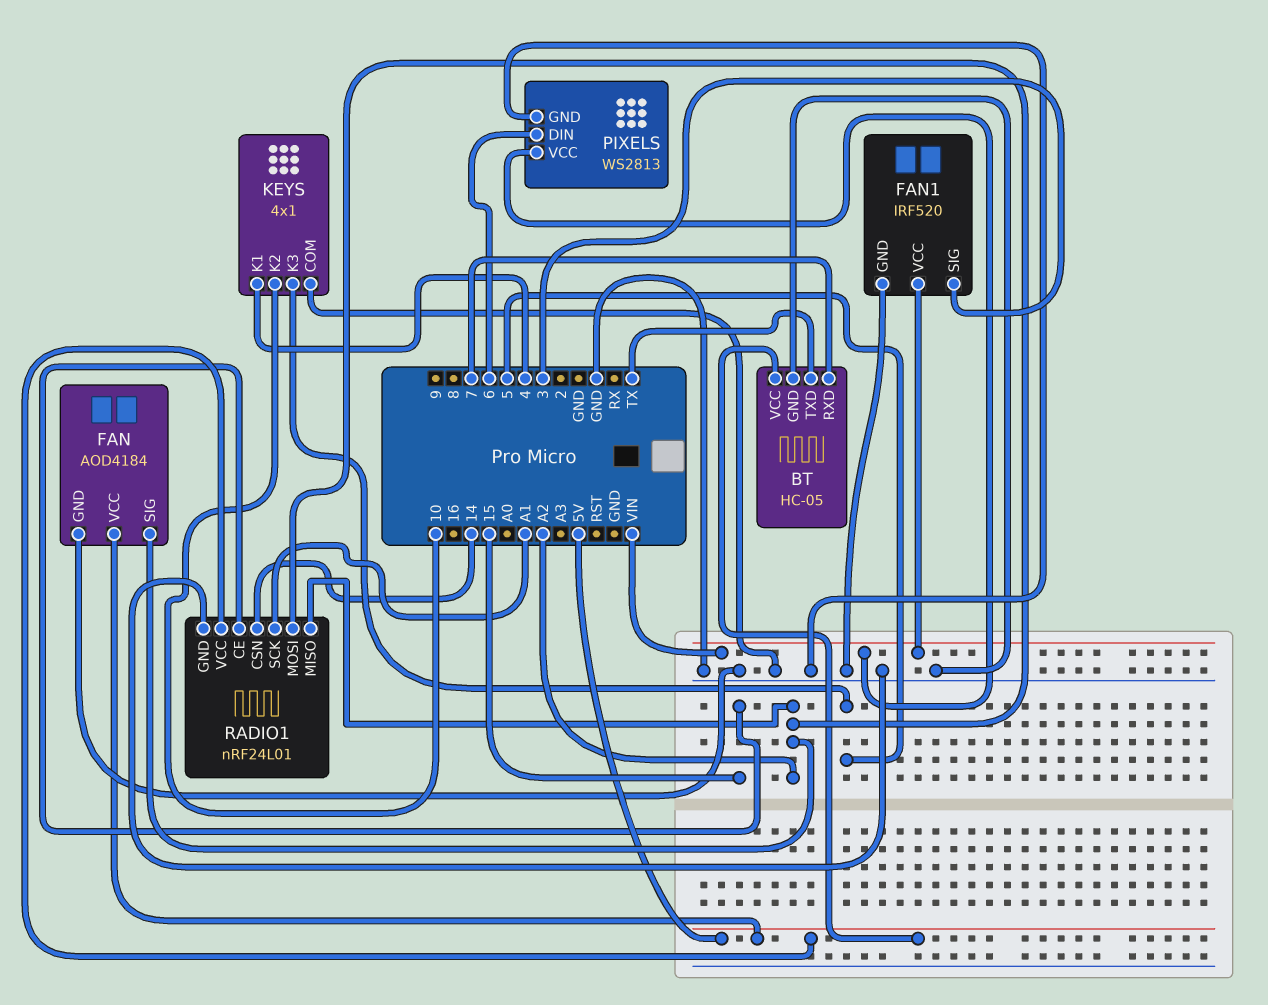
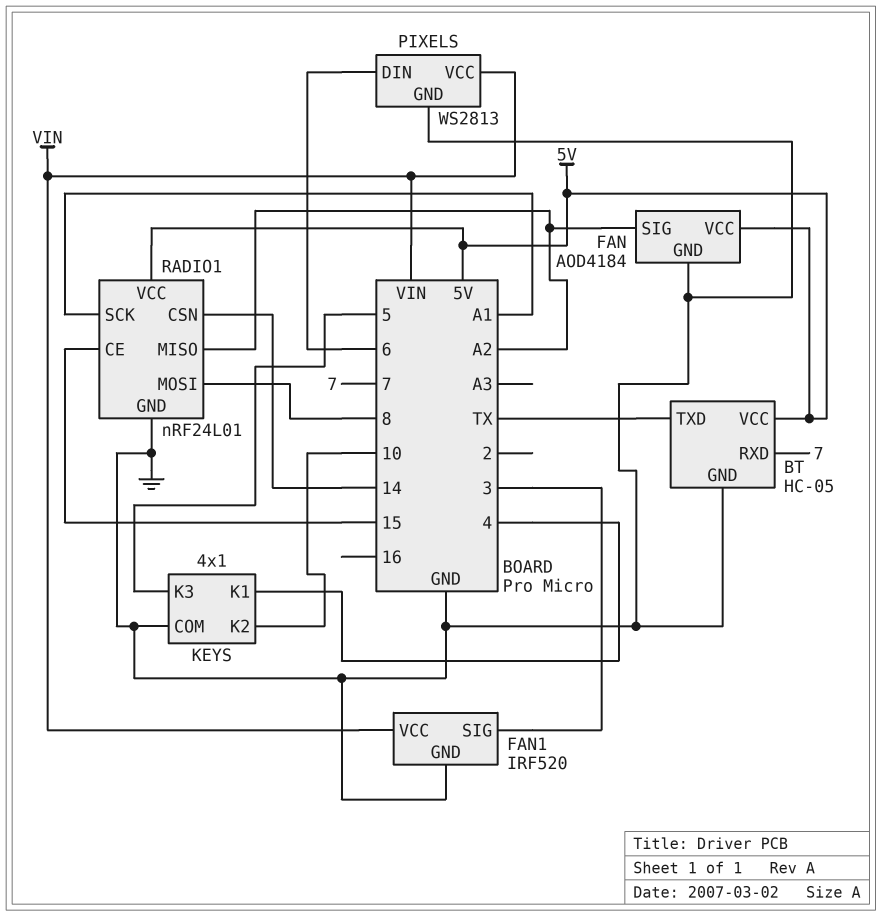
RADIO1 pin MOSI: A2 -> 8

